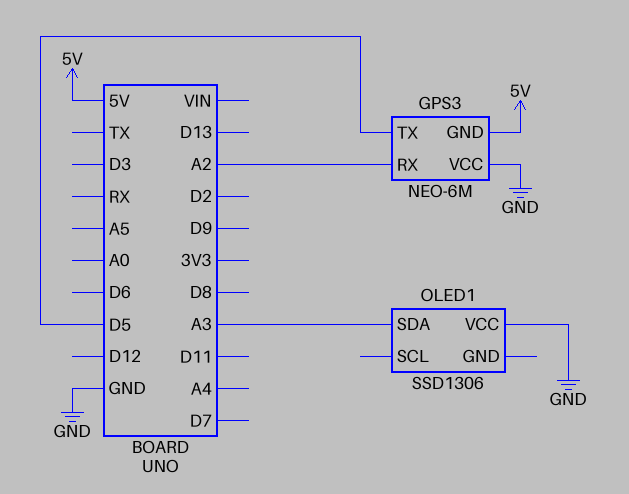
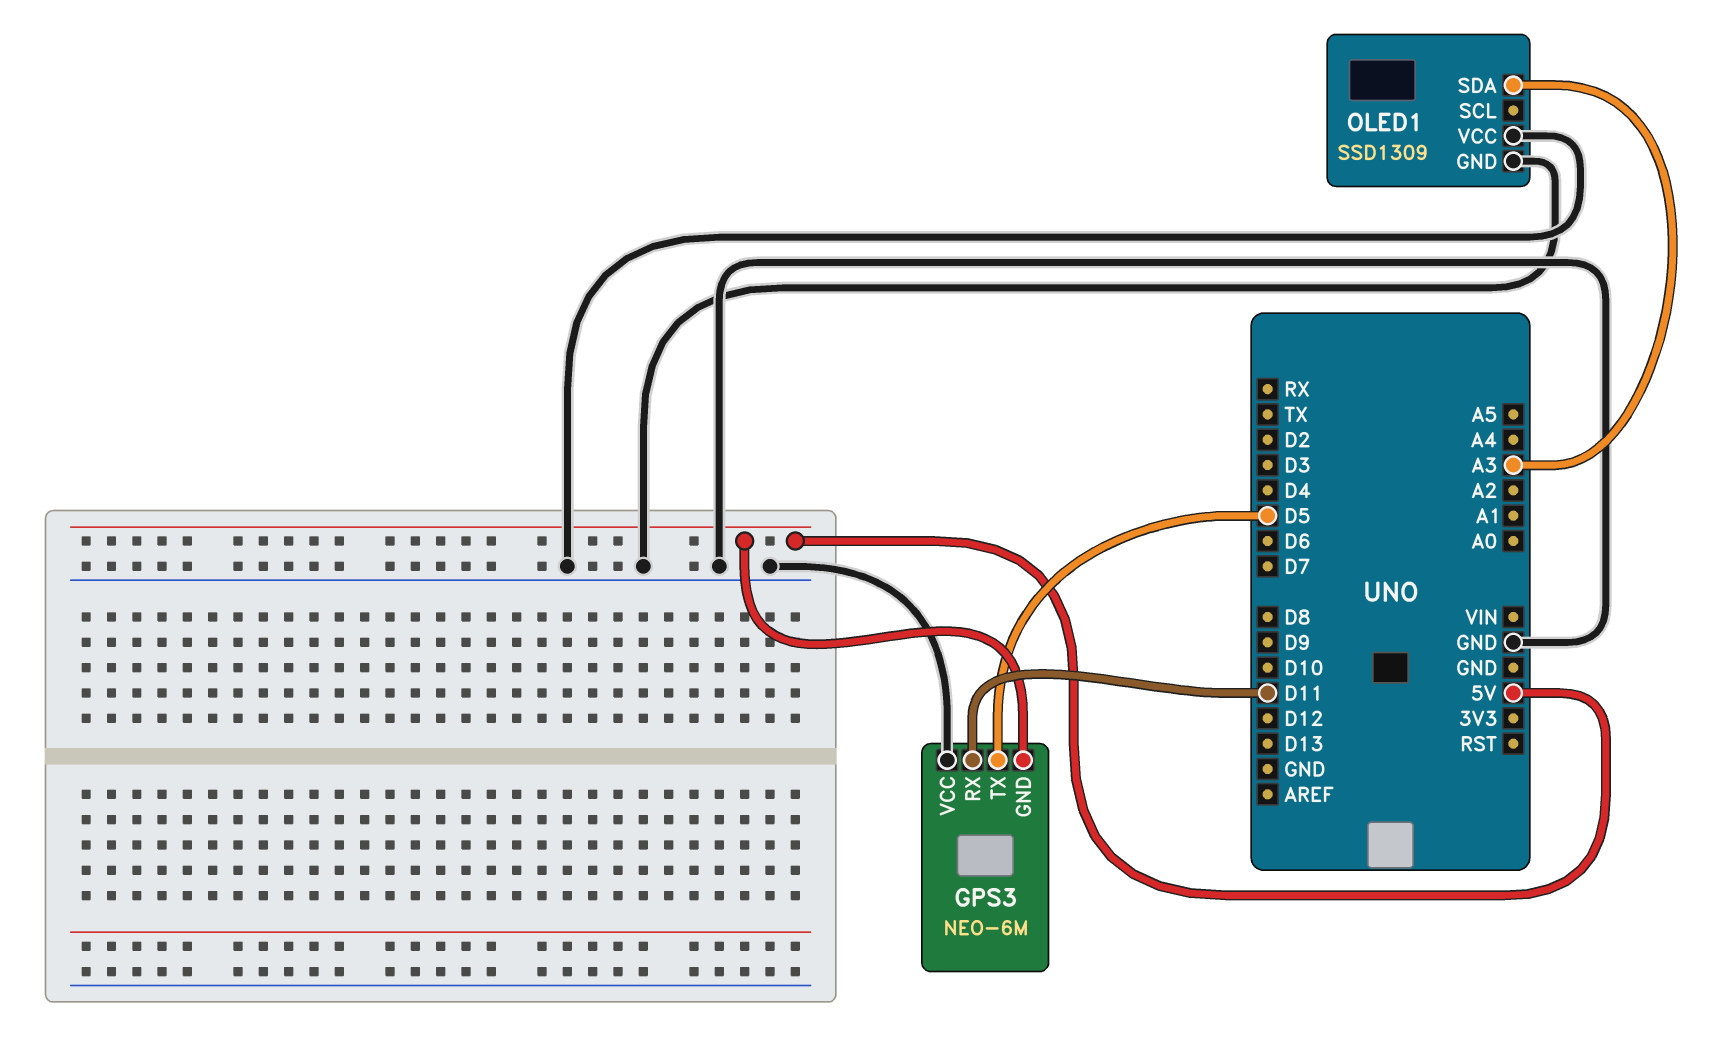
GPS3 pin RX: A2 -> D11
OLED1: SSD1306 -> SSD1309
OLED1 pin GND: none -> GND

